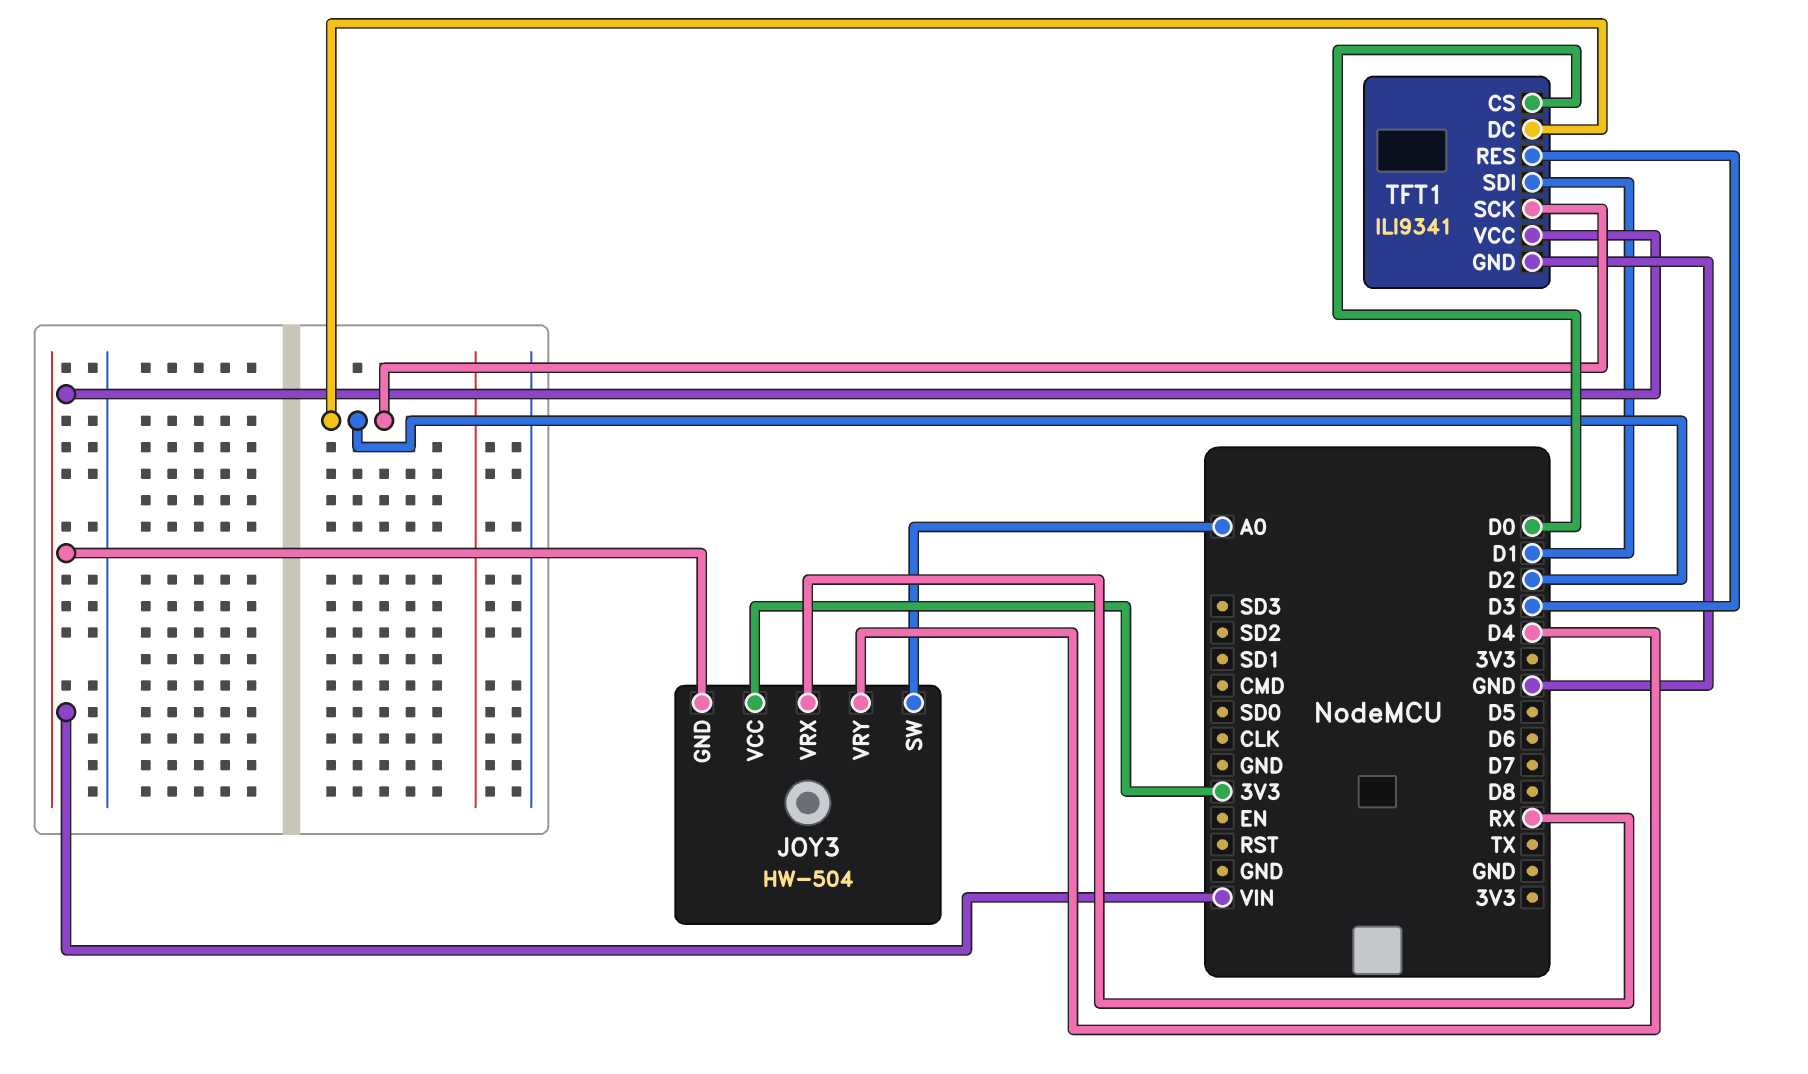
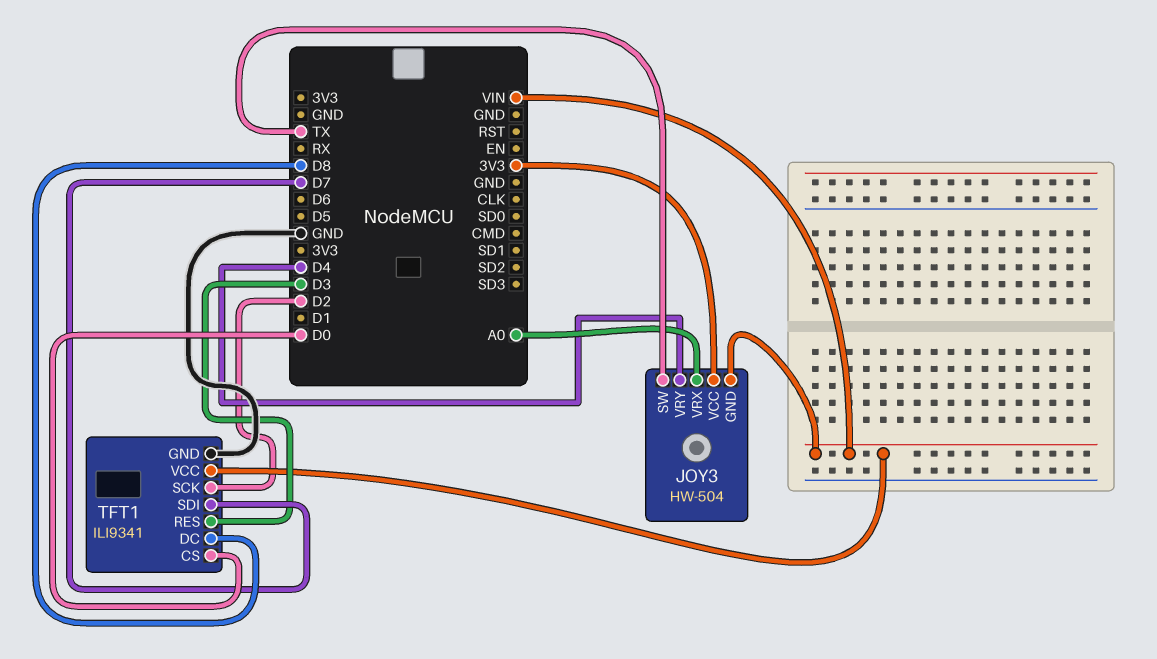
JOY3 pin SW: A0 -> TX
JOY3 pin VRX: RX -> A0
TFT1 pin DC: D2 -> D8
TFT1 pin SDI: D1 -> D7

